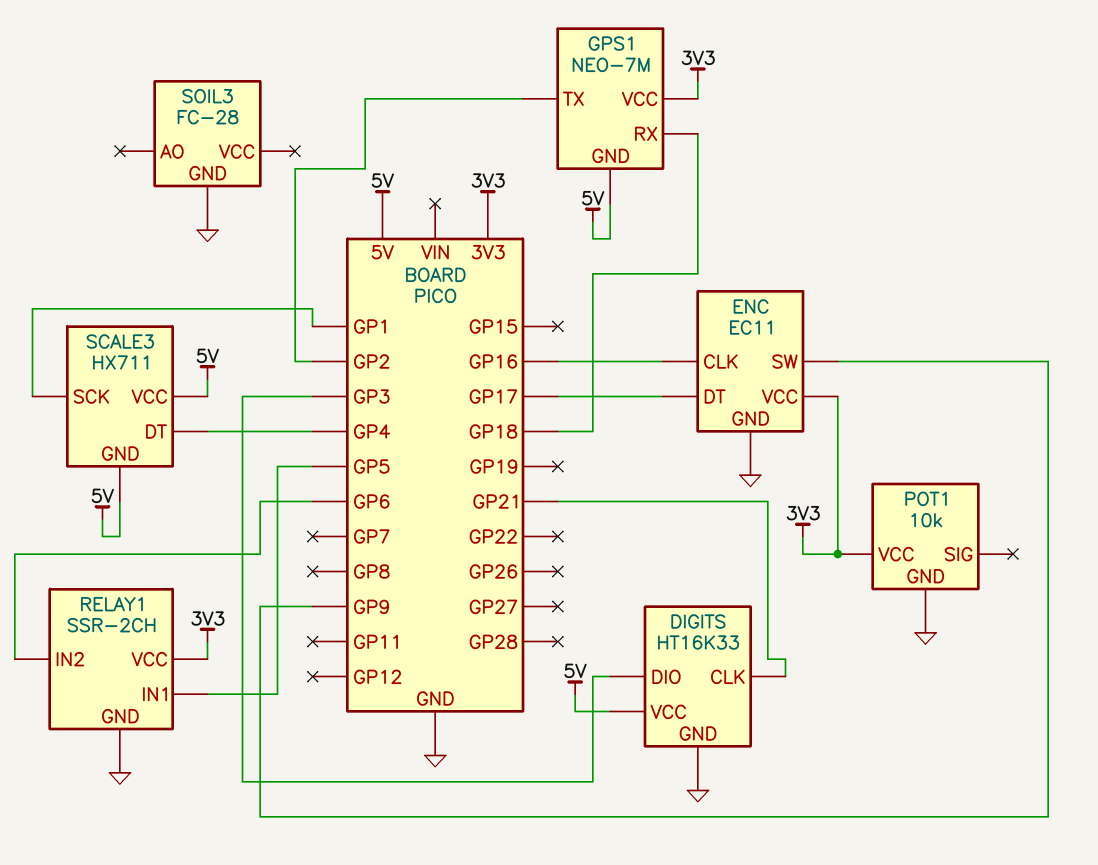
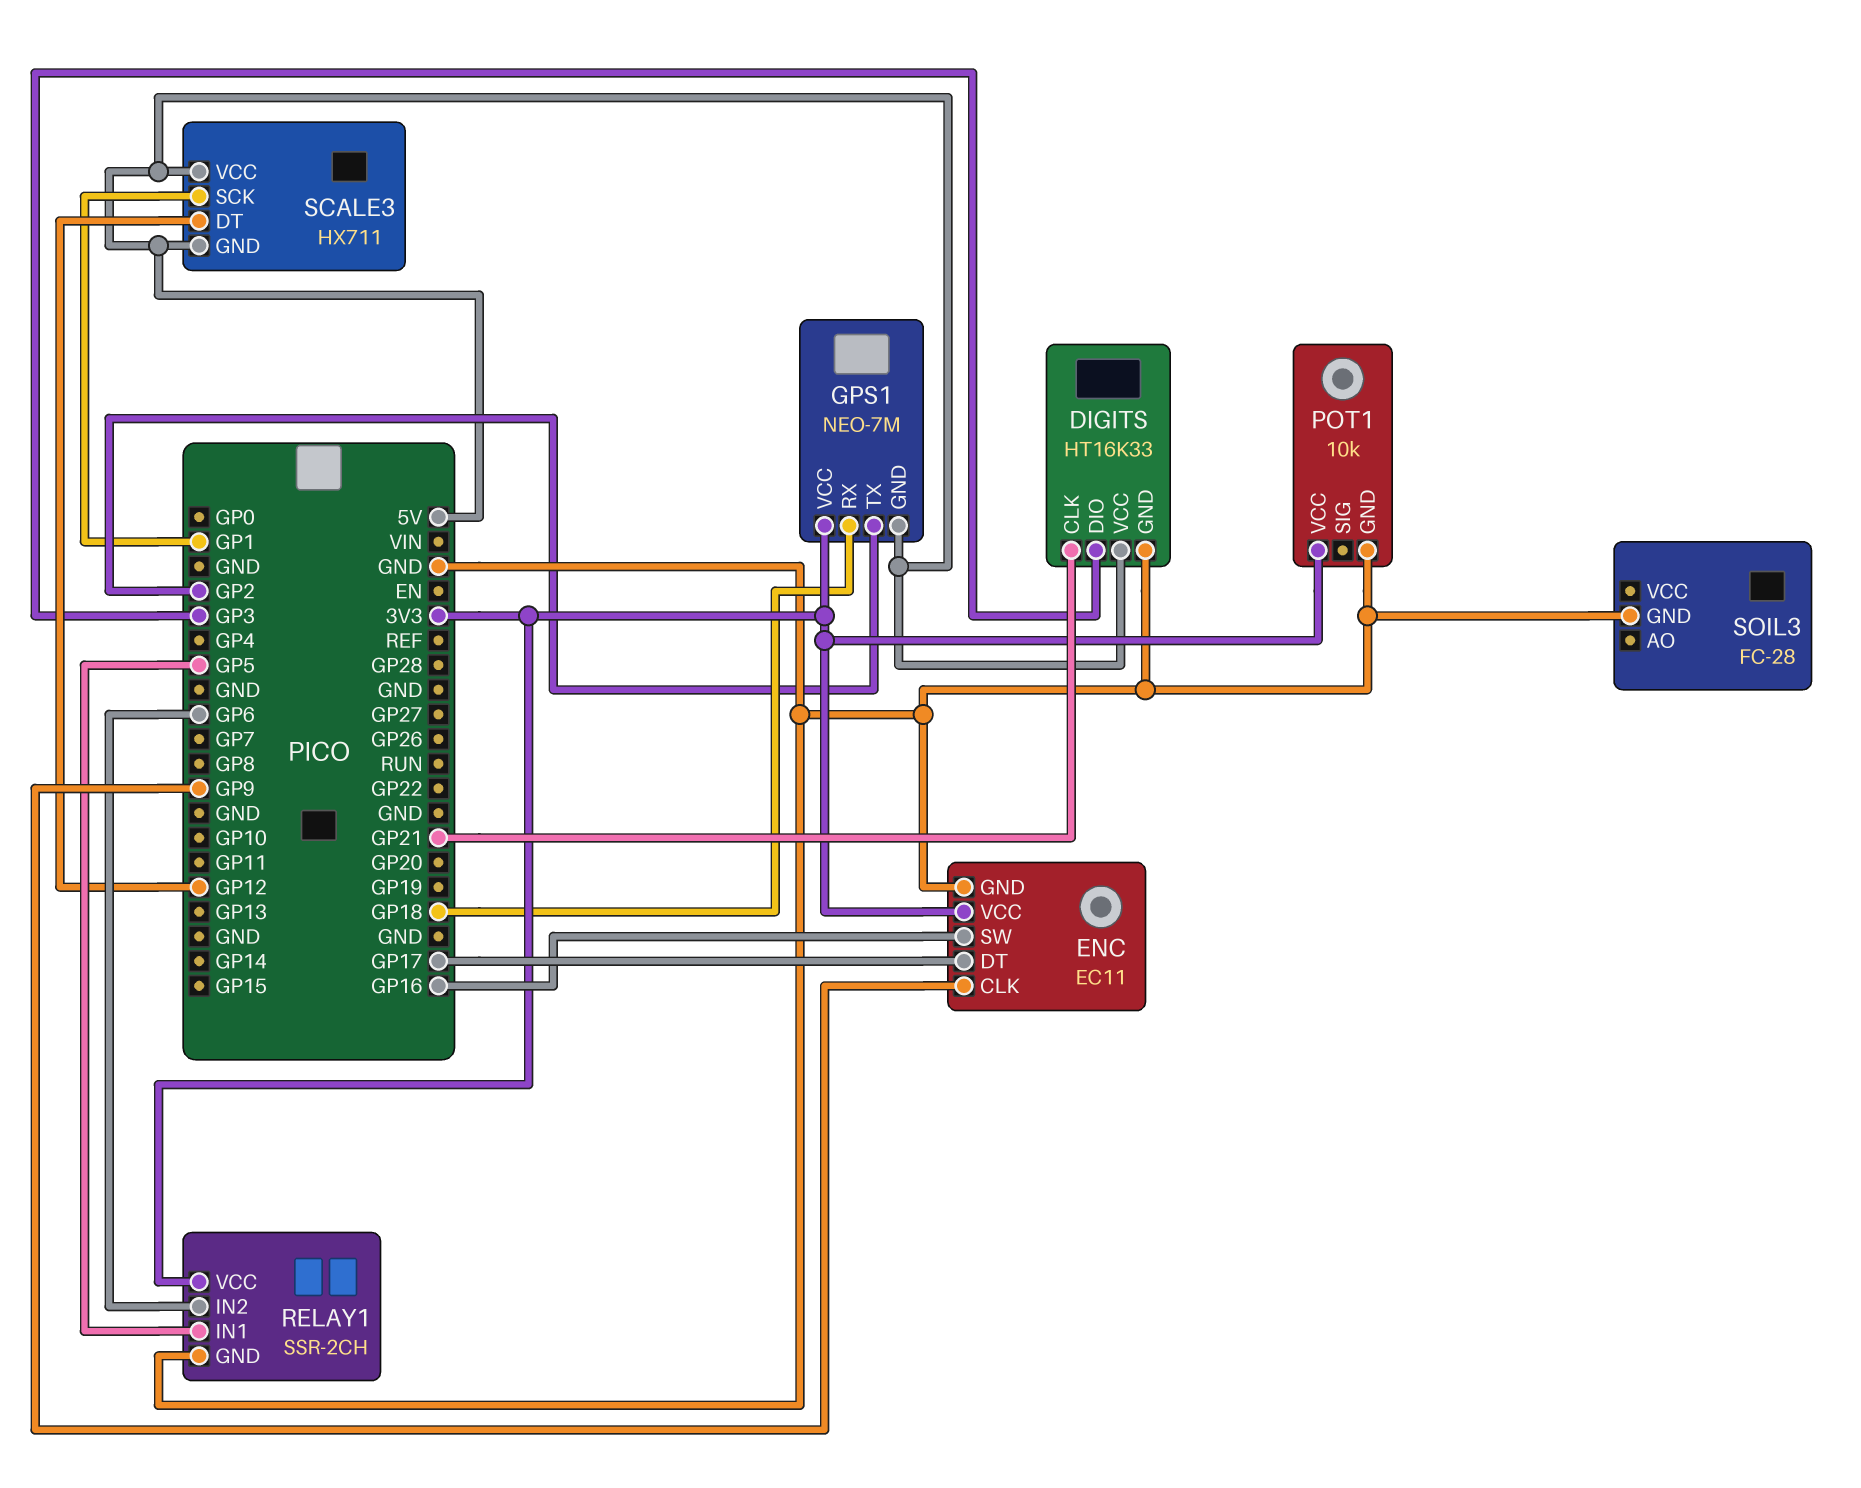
ENC pin CLK: GP16 -> GP9
ENC pin SW: GP9 -> GP16
SCALE3 pin DT: GP4 -> GP12

